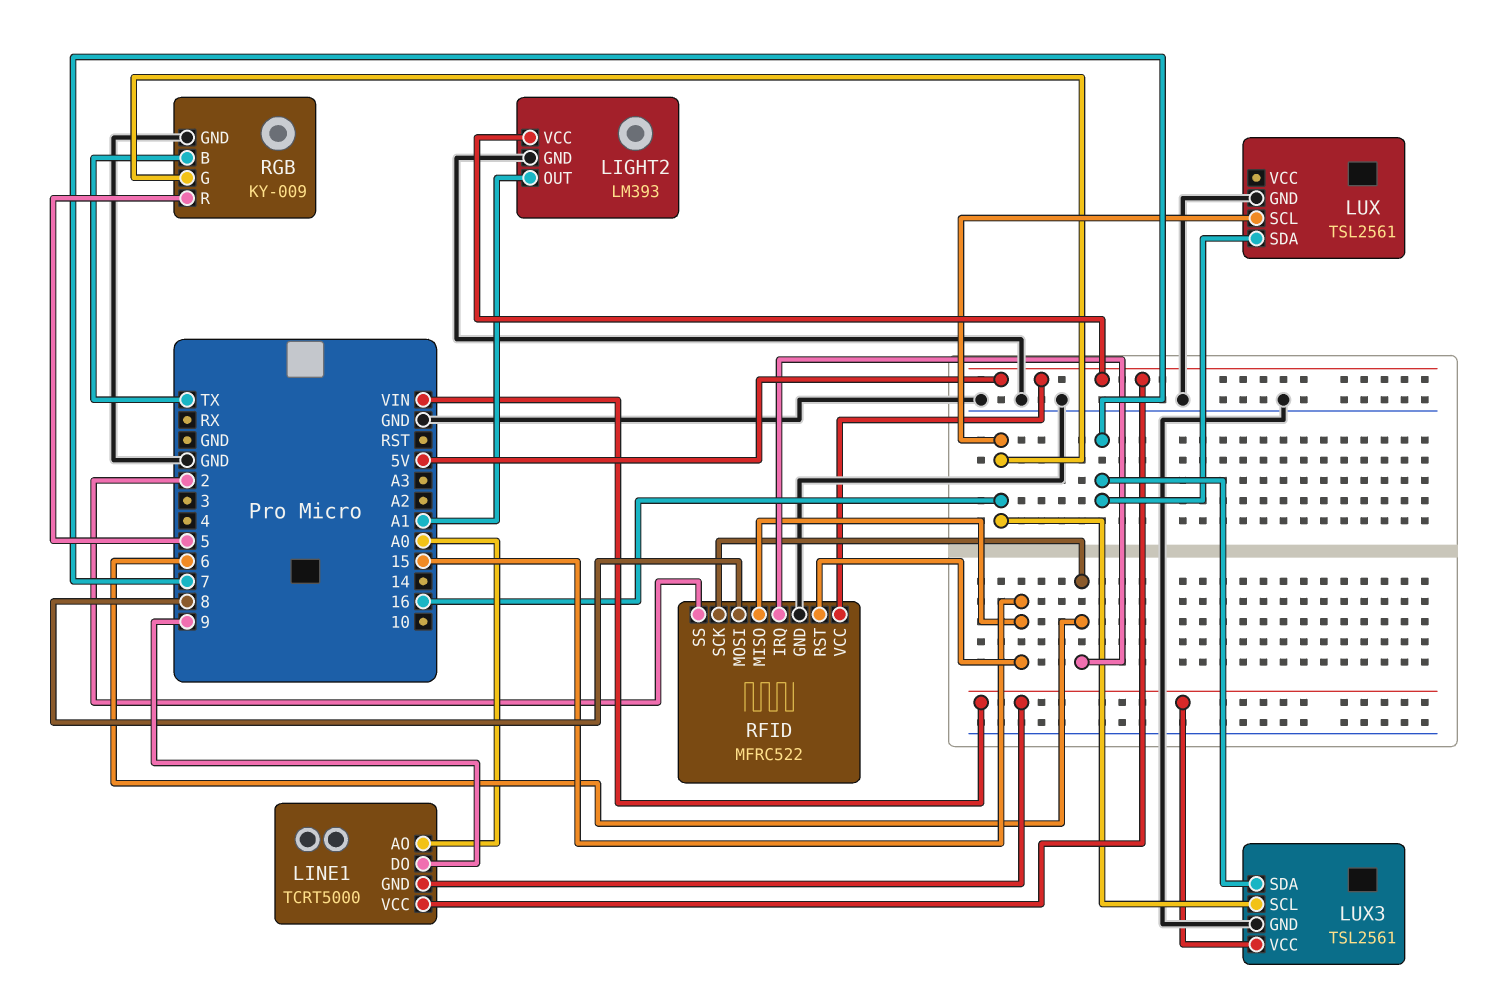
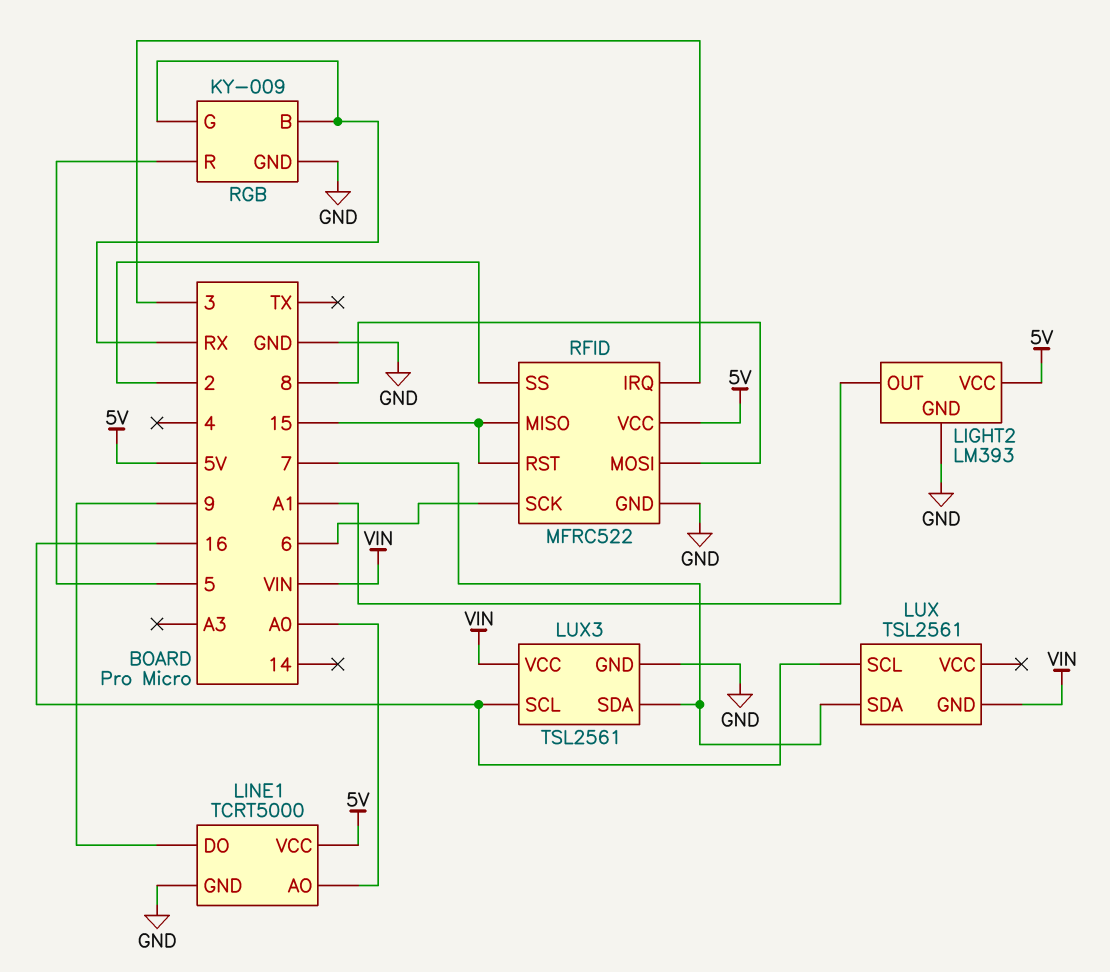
LINE1 pin GND: VIN -> GND
LUX pin GND: GND -> VIN
RFID pin IRQ: 6 -> 3
RGB pin B: TX -> RX
RGB pin G: 16 -> RX

